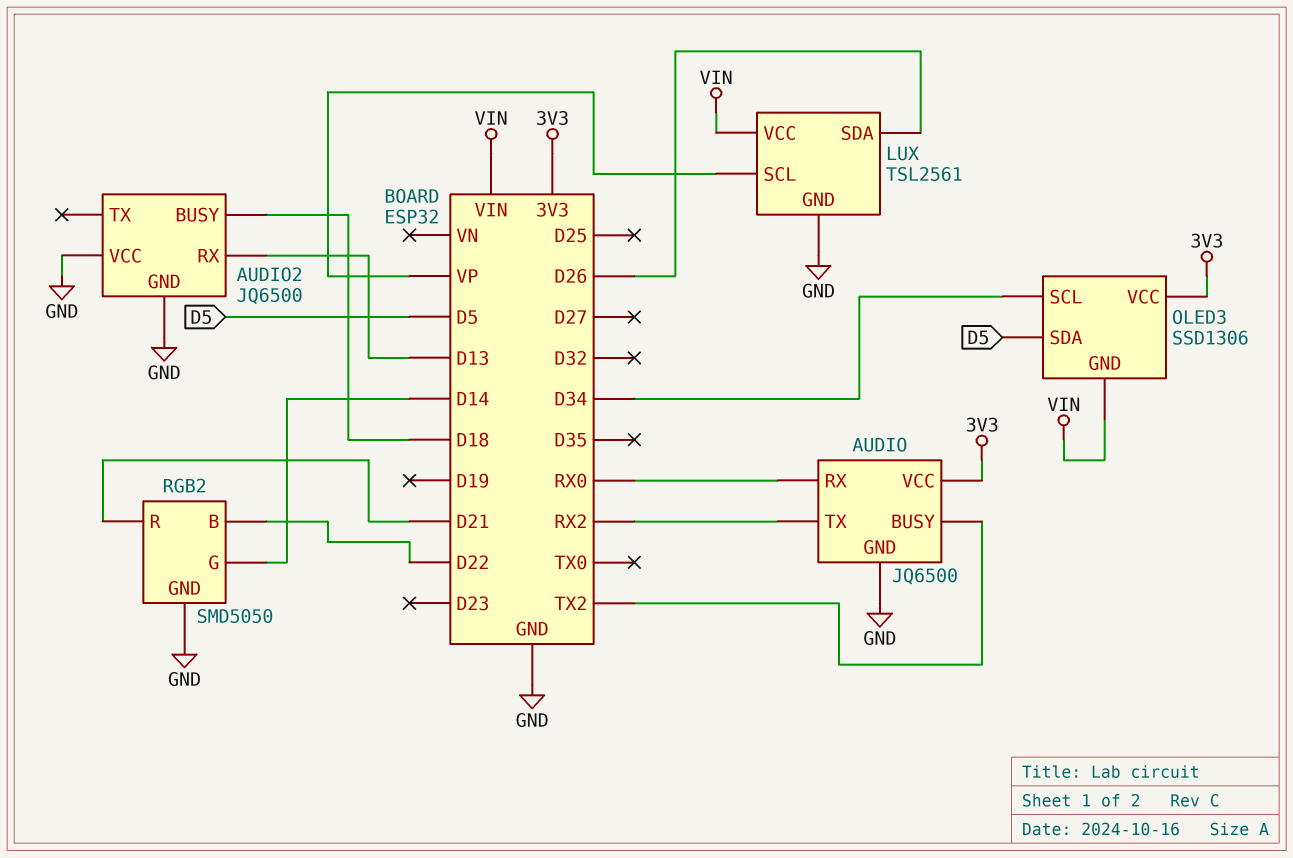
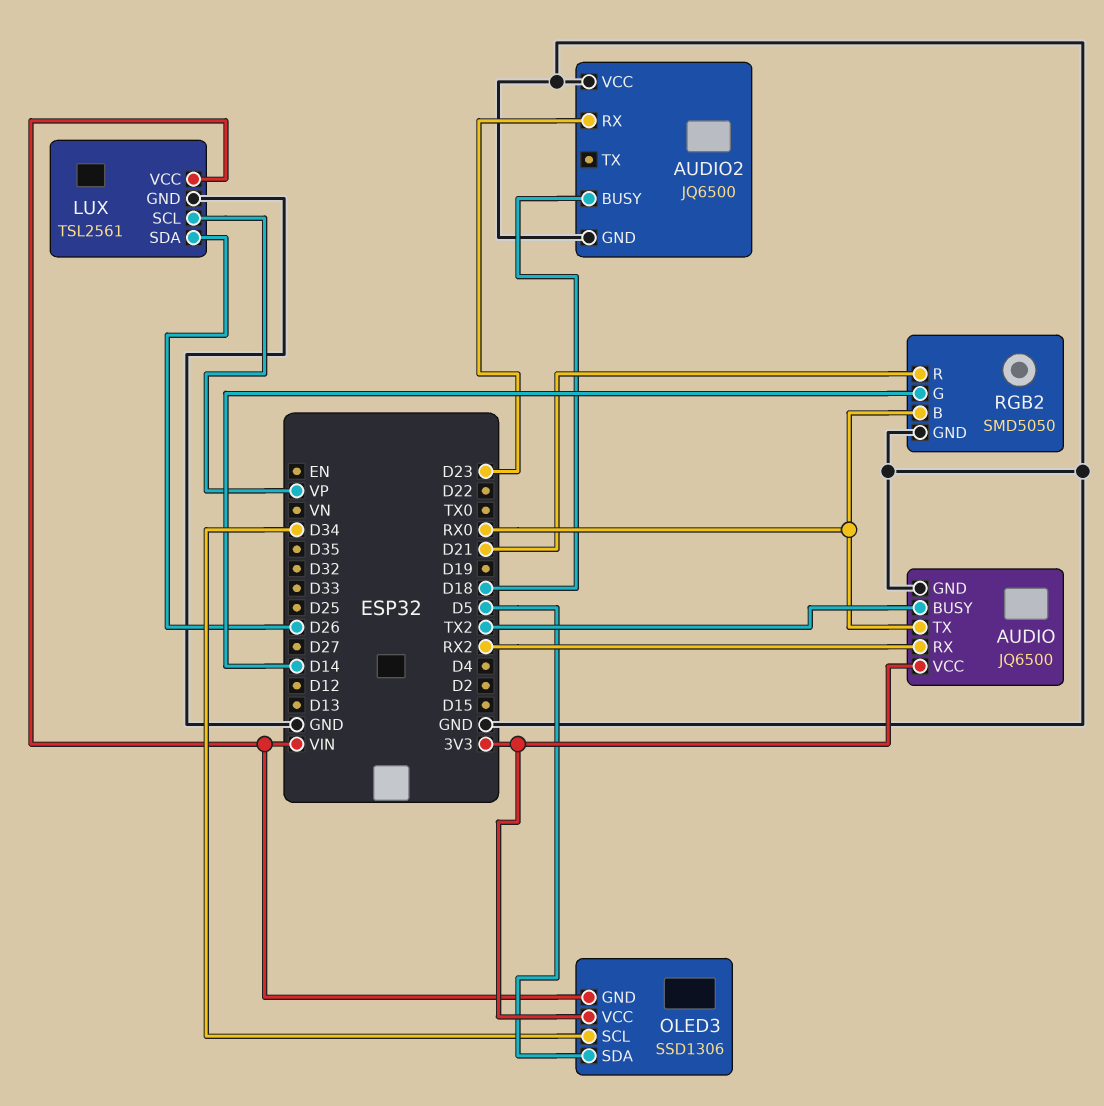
AUDIO pin RX: RX0 -> RX2
AUDIO pin TX: RX2 -> RX0
AUDIO2 pin RX: D13 -> D23
RGB2 pin B: D22 -> RX0

